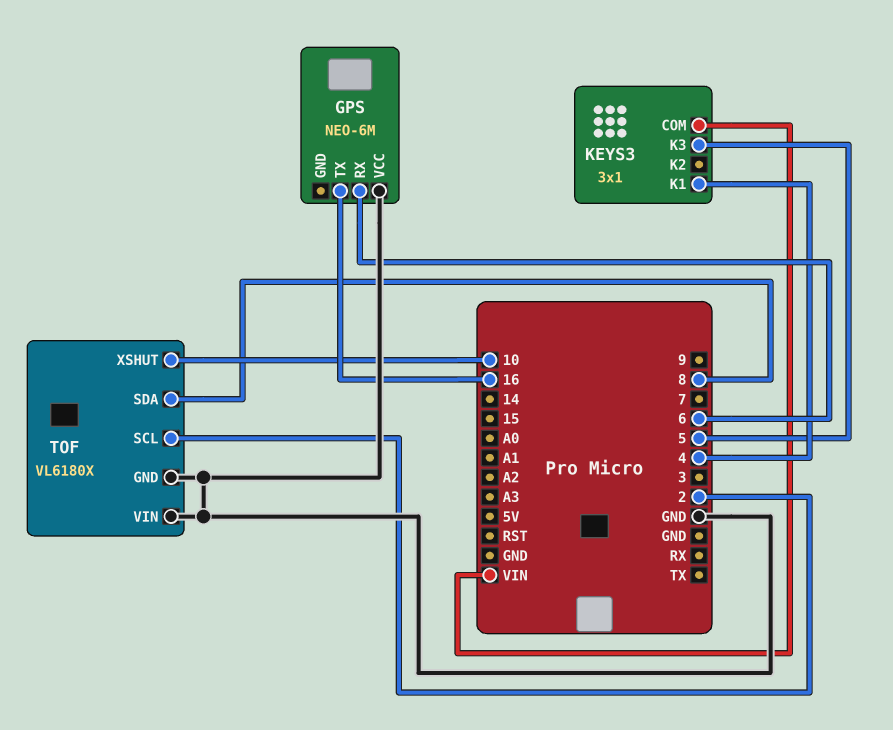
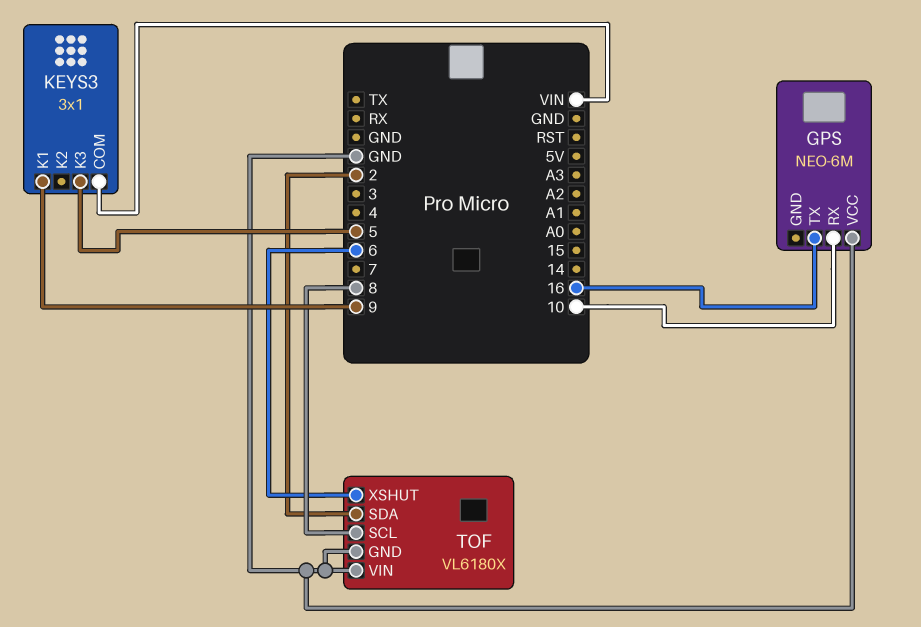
GPS pin RX: 6 -> 10
KEYS3 pin K1: 4 -> 9
TOF pin SCL: 2 -> 8
TOF pin SDA: 8 -> 2
TOF pin XSHUT: 10 -> 6

